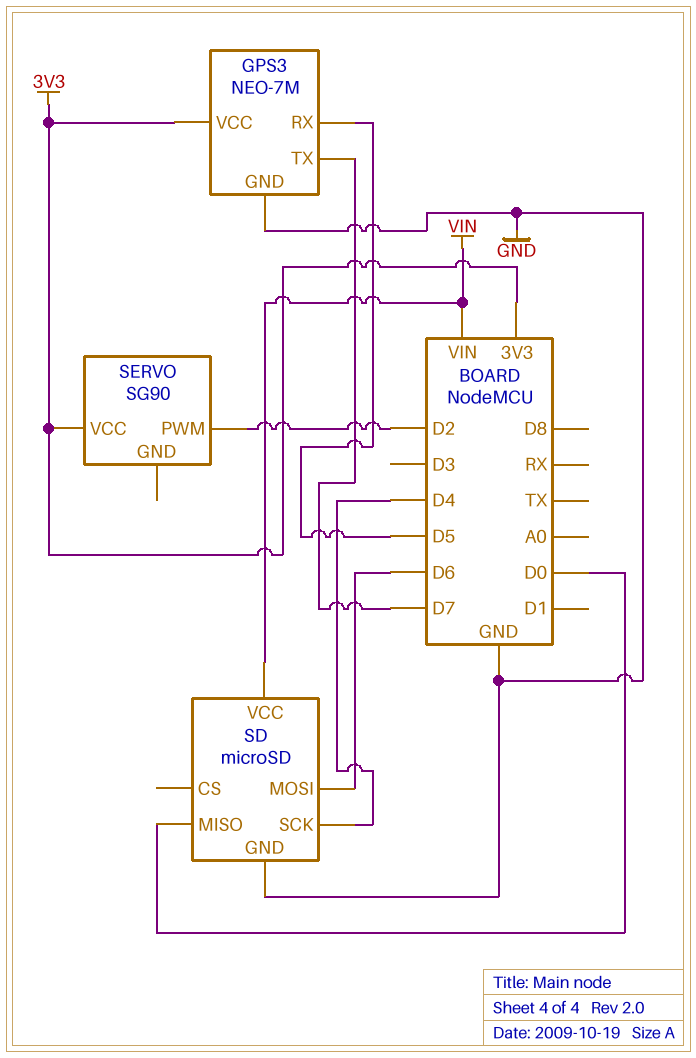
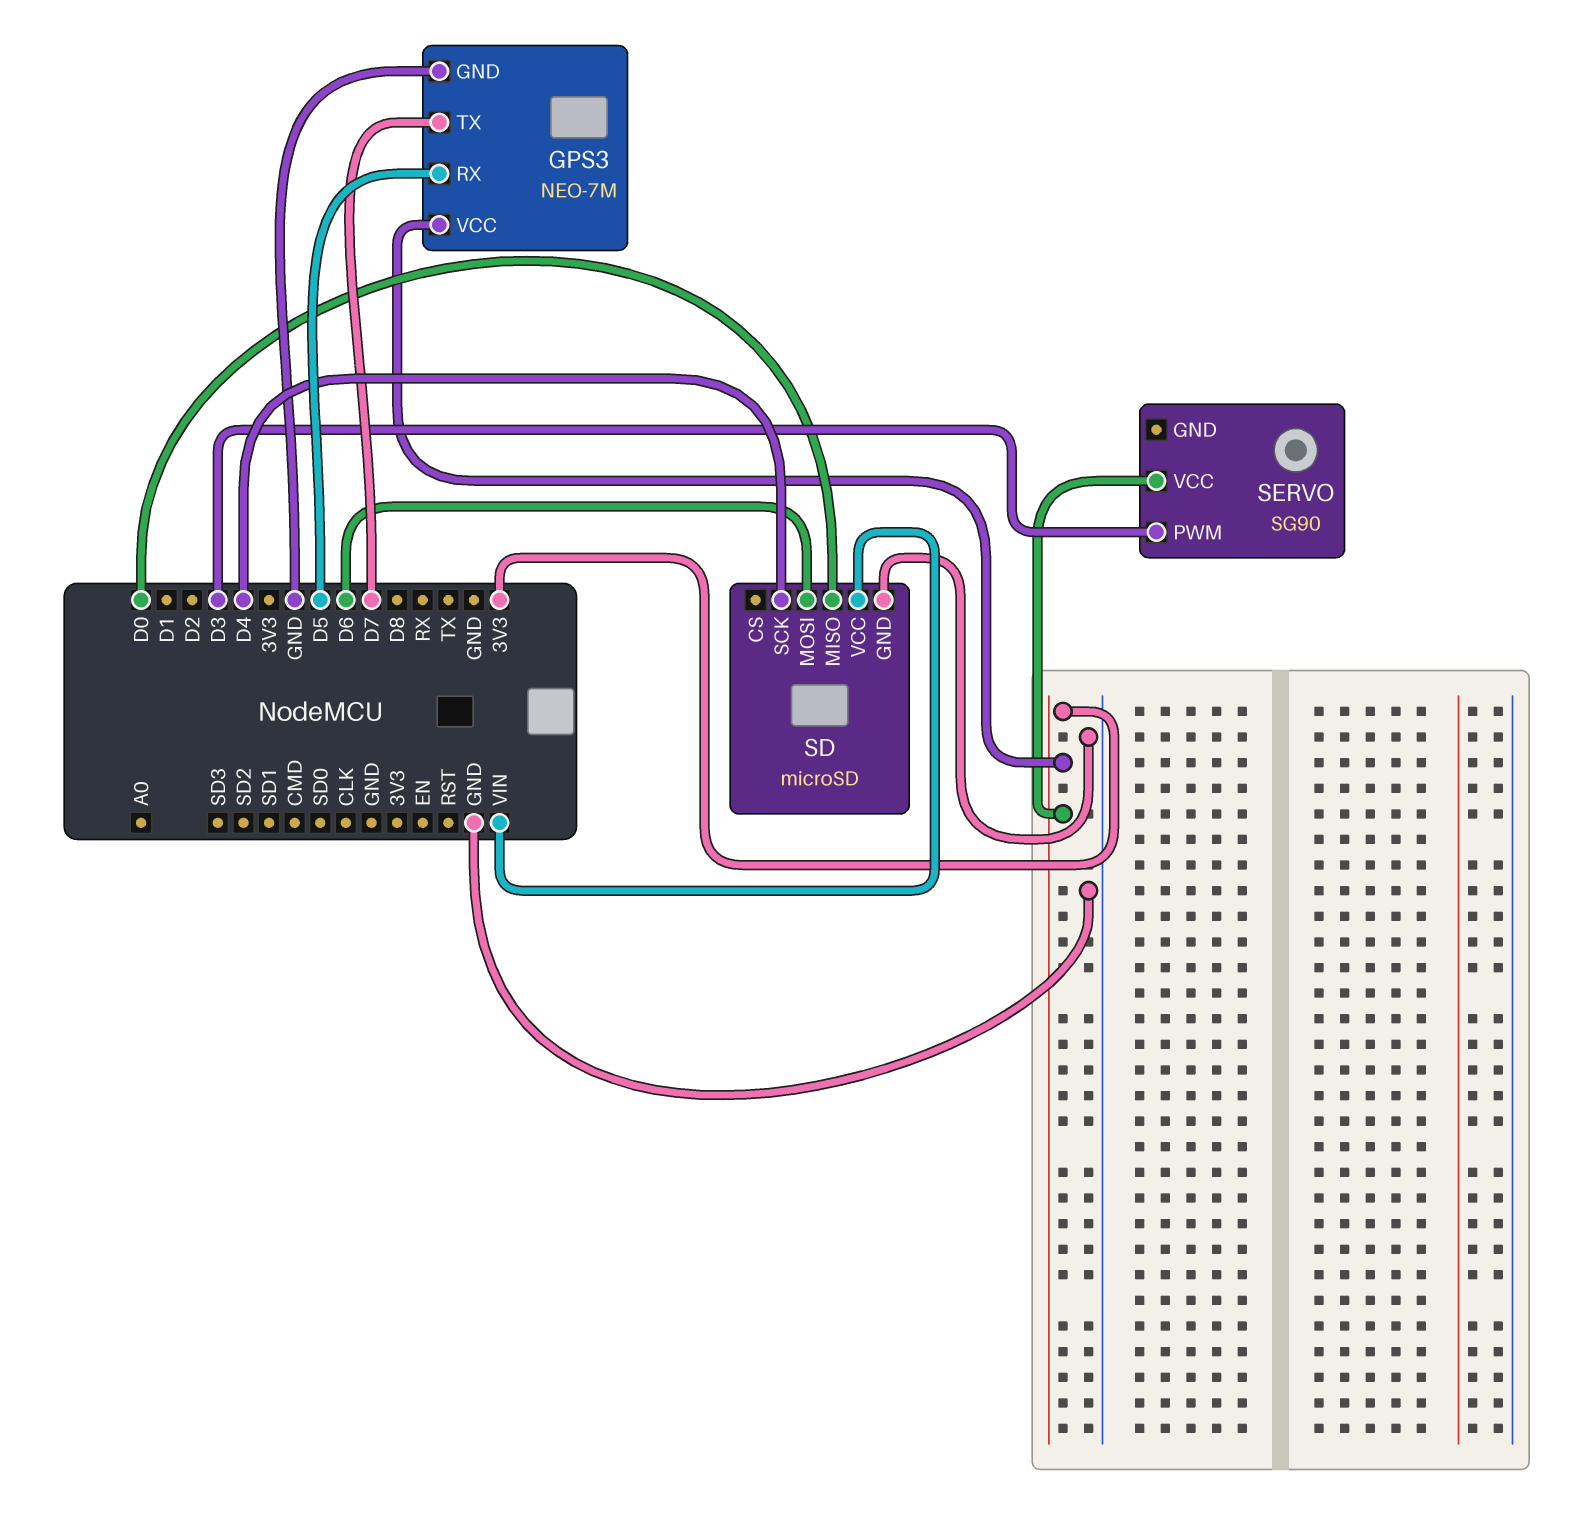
SERVO pin PWM: D2 -> D3

